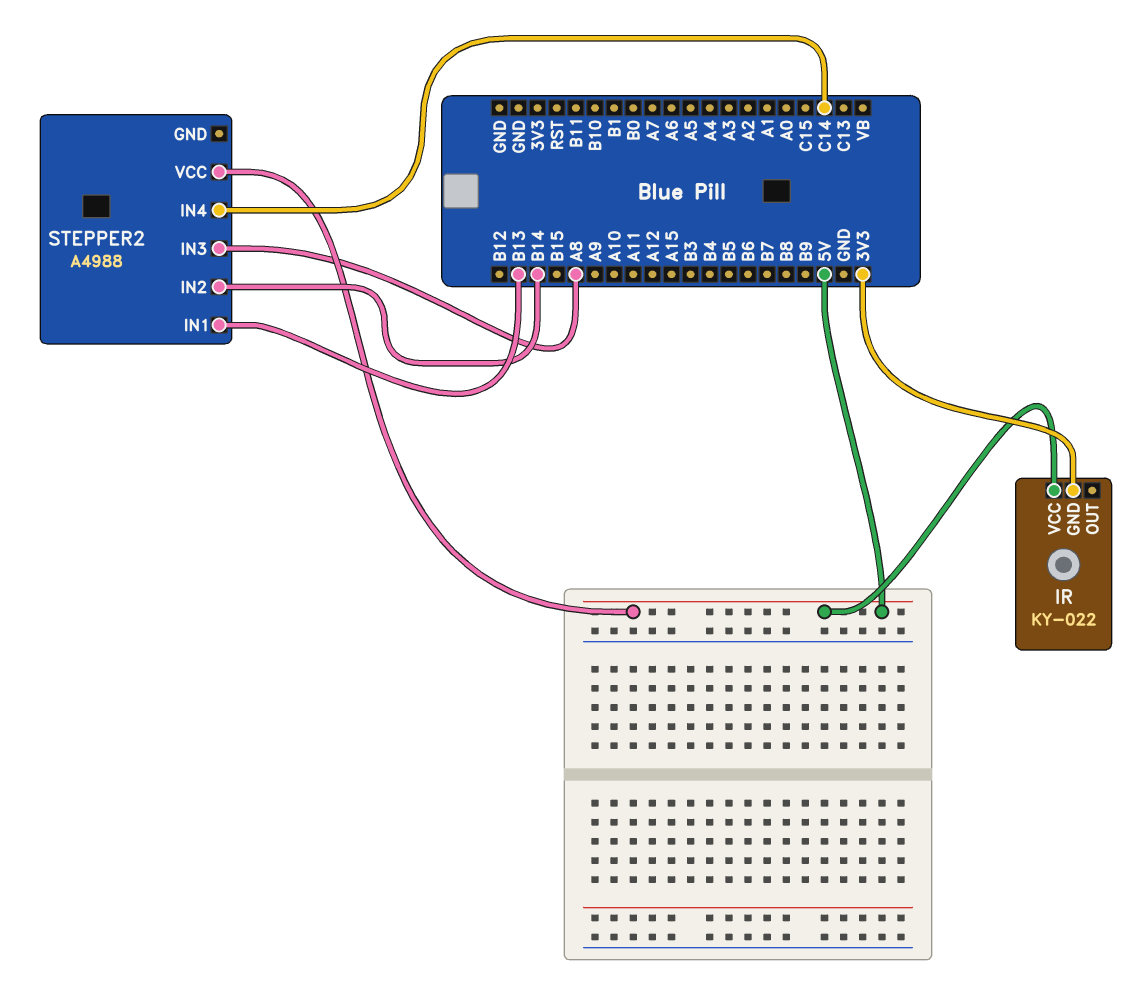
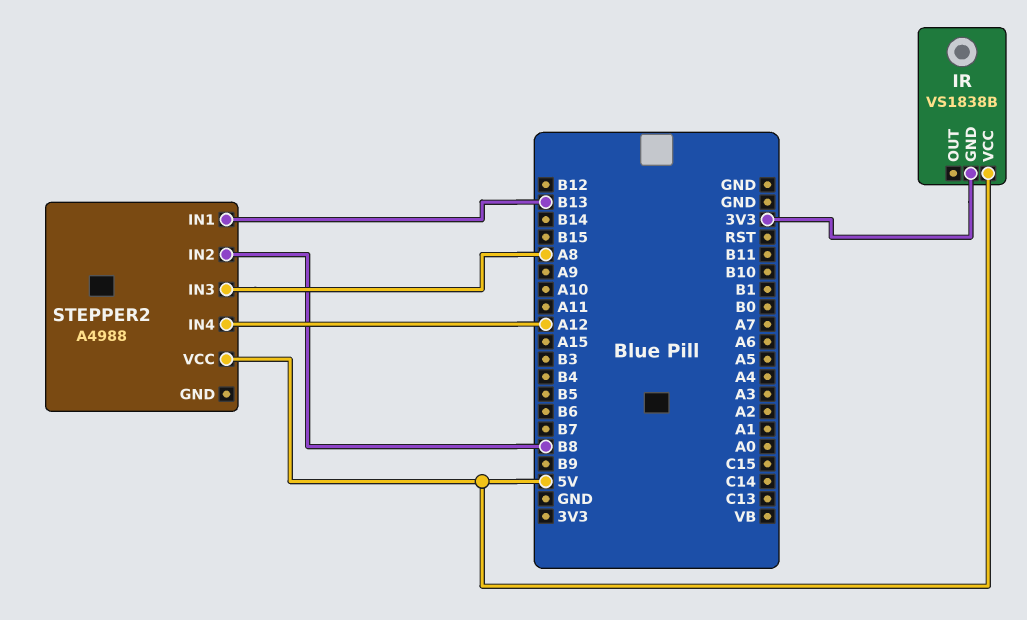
IR: KY-022 -> VS1838B
STEPPER2 pin IN2: B14 -> B8
STEPPER2 pin IN4: C14 -> A12

